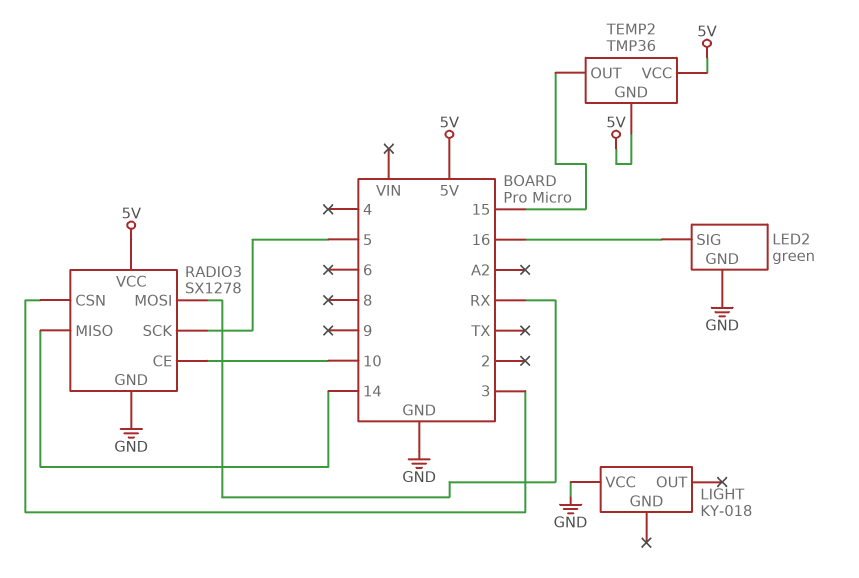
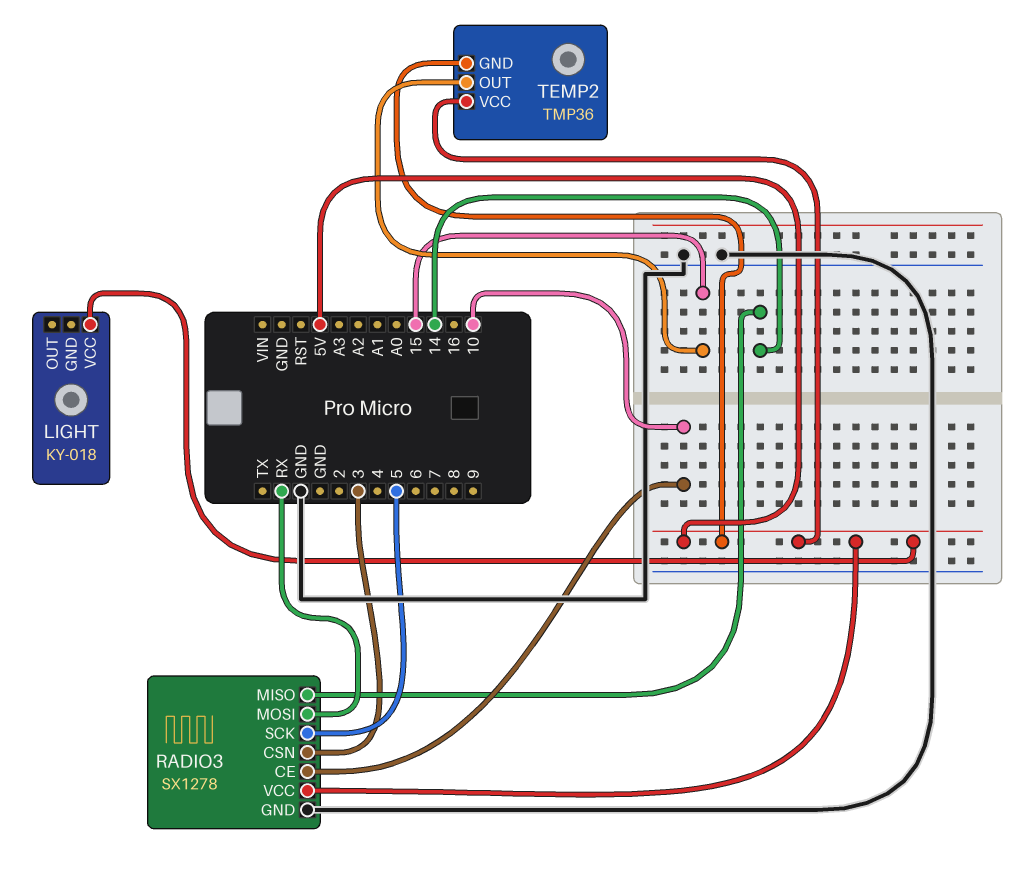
LED2: green -> none
LED2 pin GND: GND -> none
LED2 pin SIG: 16 -> none
LIGHT pin VCC: GND -> 5V

